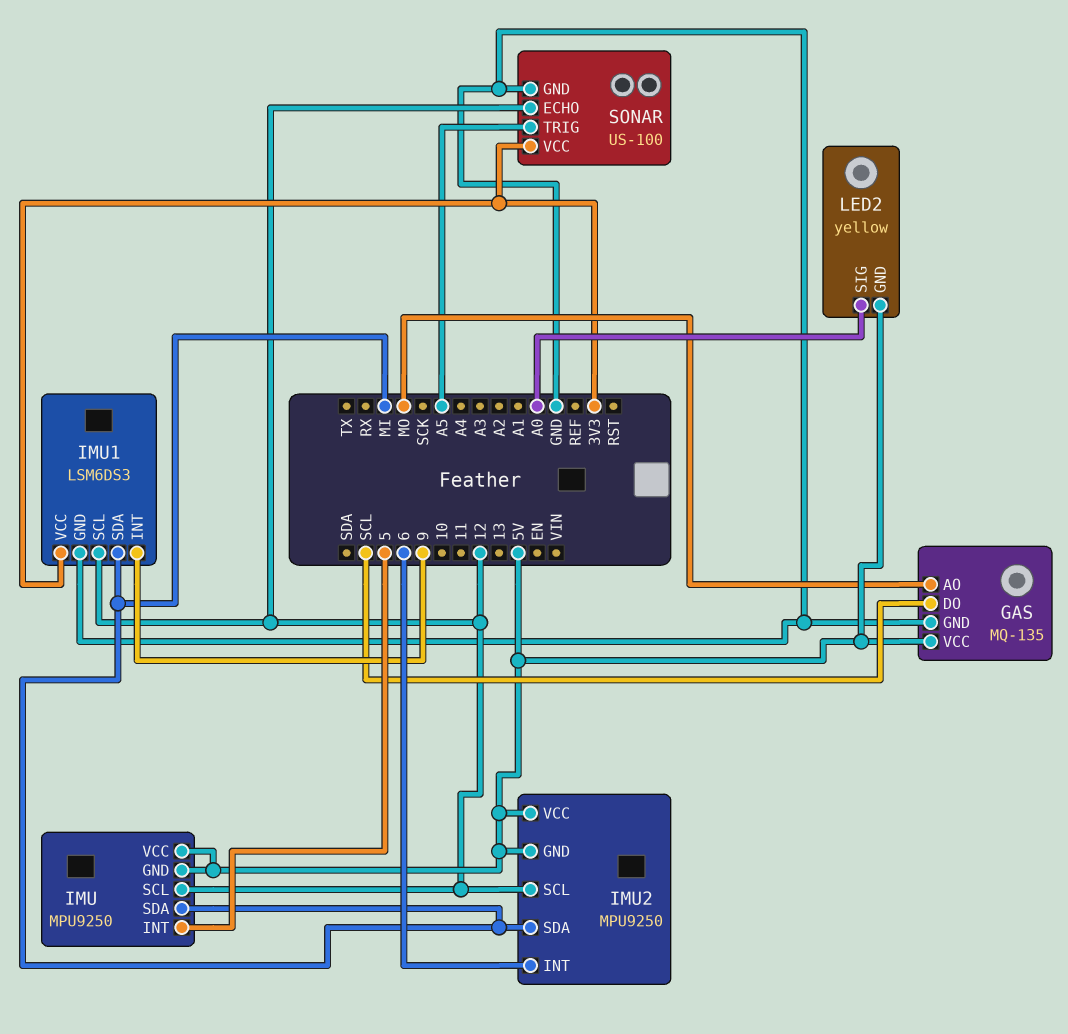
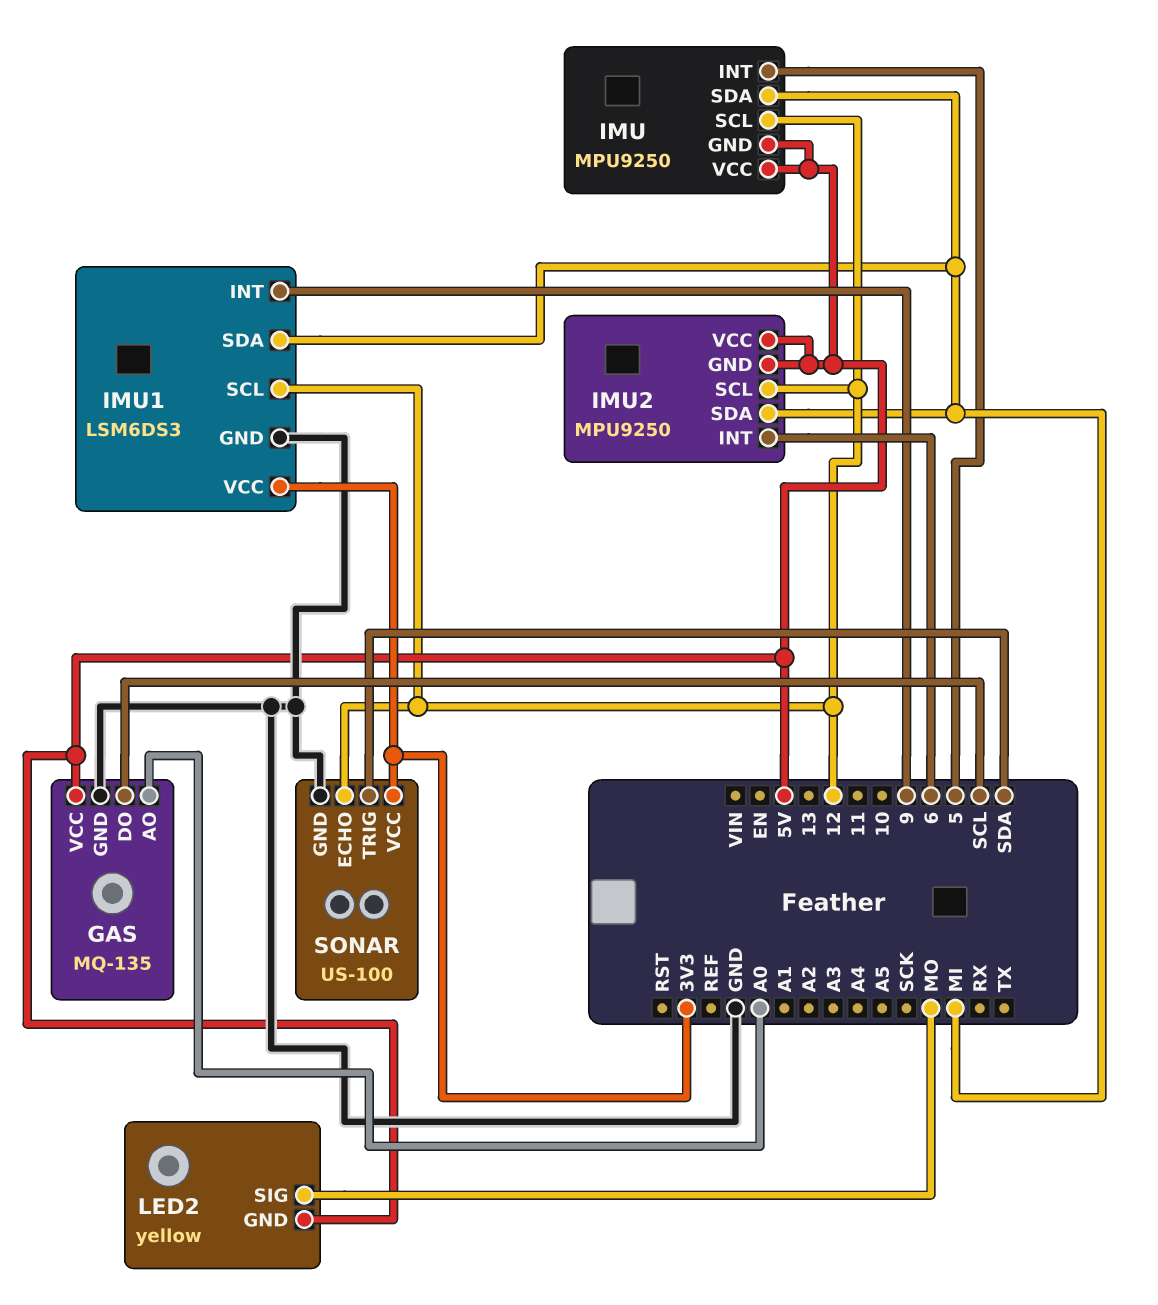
GAS pin AO: MO -> A0
LED2 pin SIG: A0 -> MO
SONAR pin TRIG: A5 -> SDA

